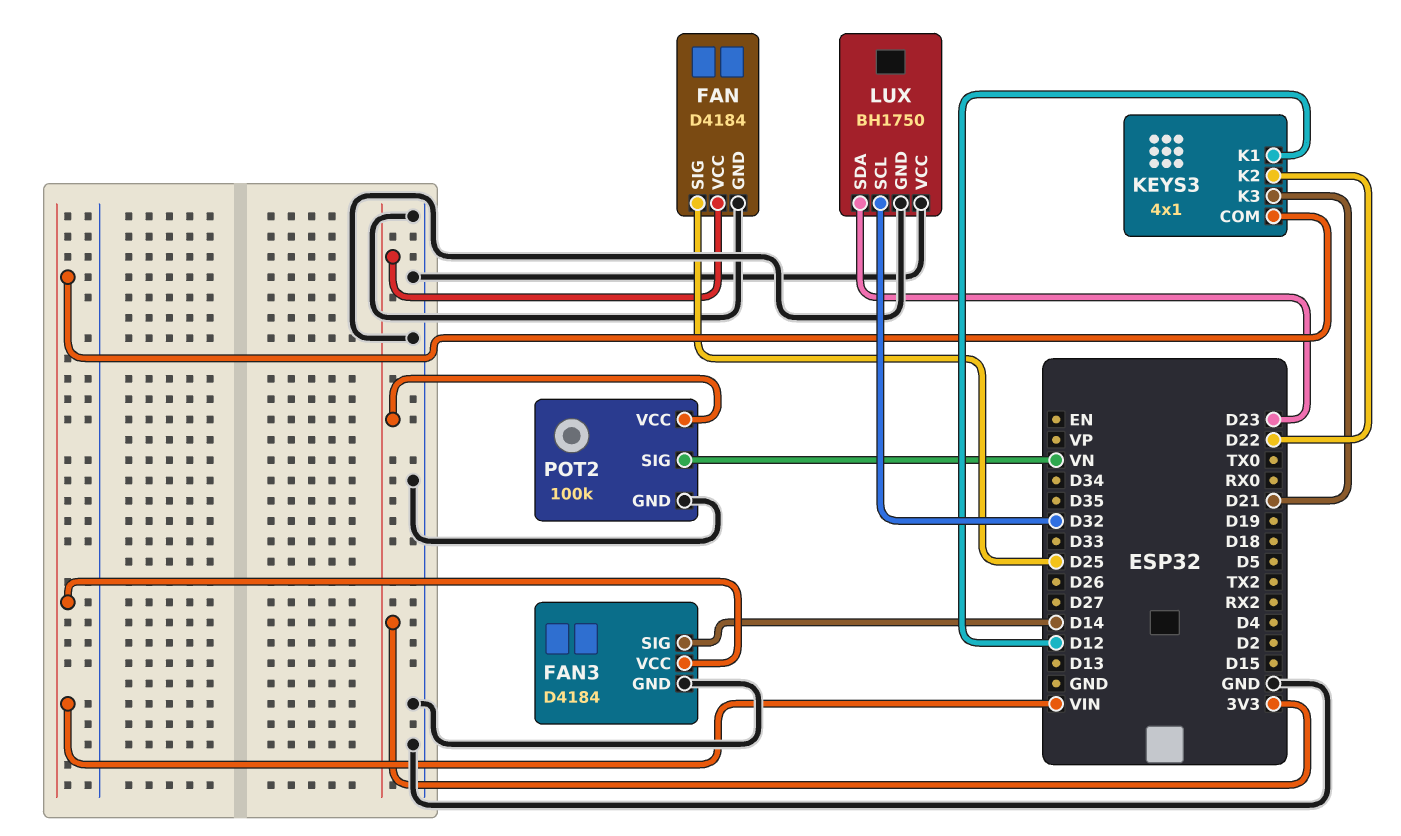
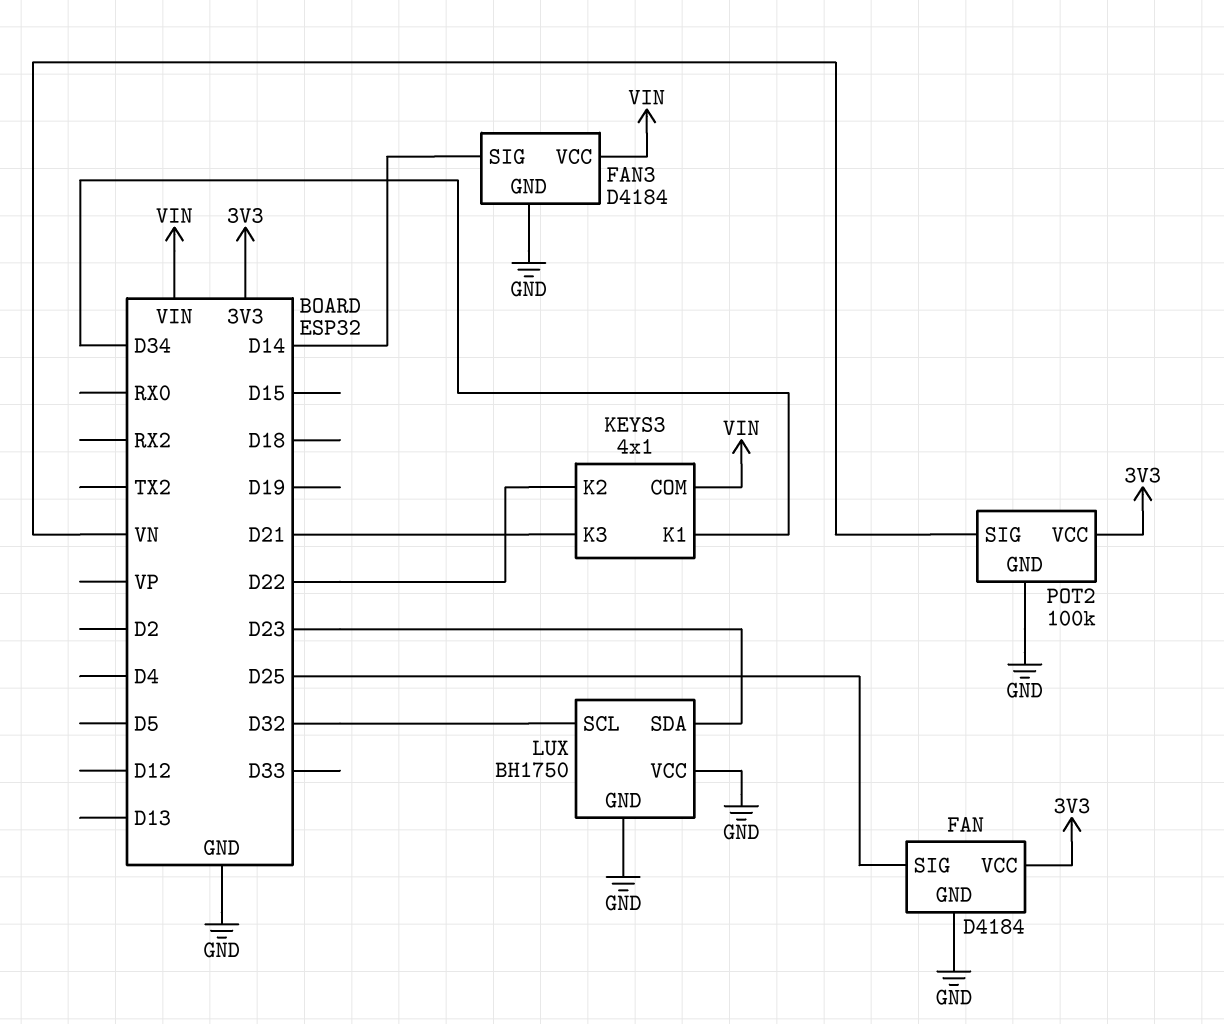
KEYS3 pin K1: D12 -> D34

